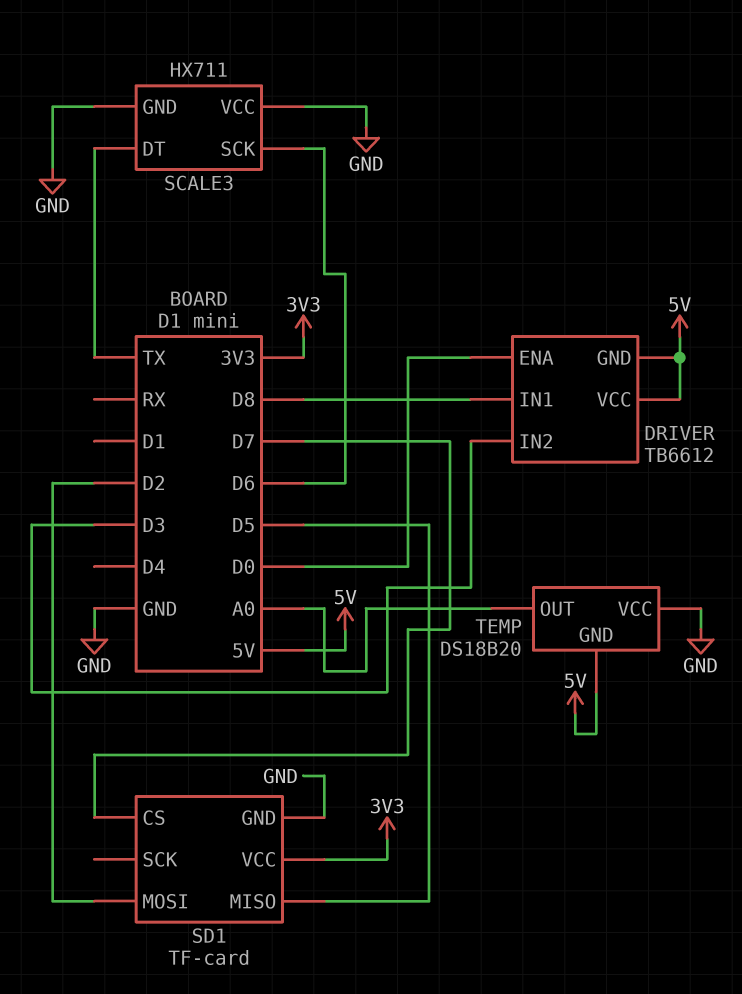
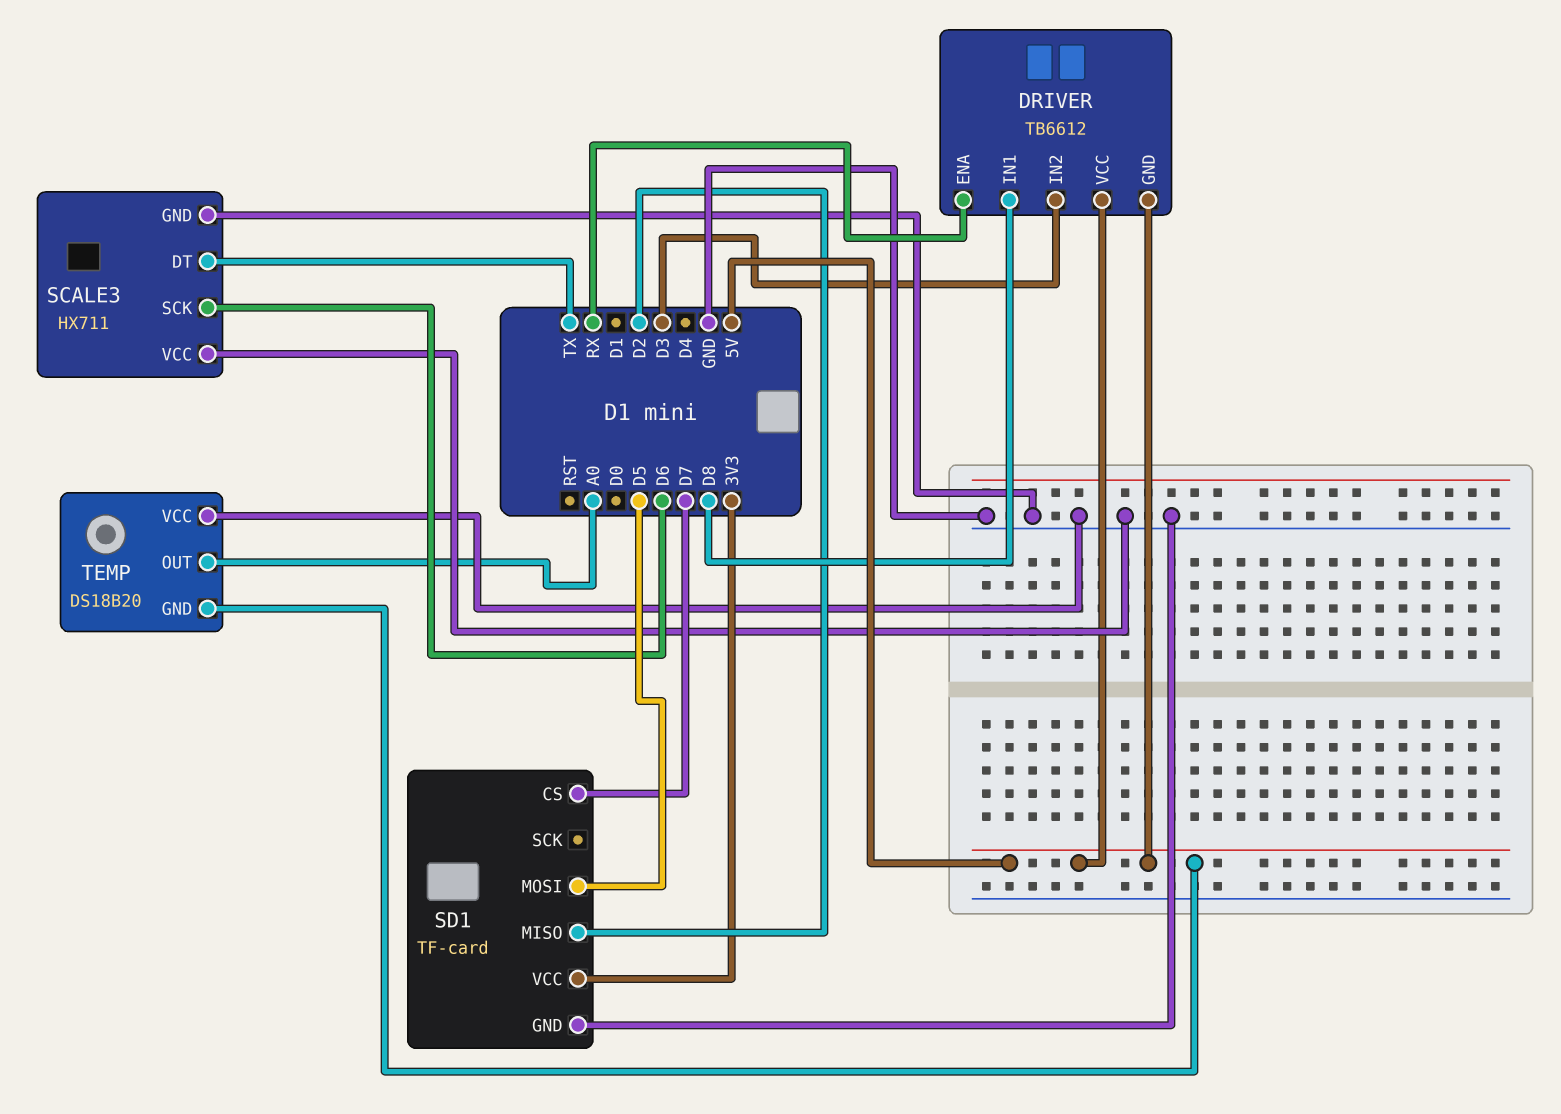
DRIVER pin ENA: D0 -> RX
SD1 pin MISO: D5 -> D2
SD1 pin MOSI: D2 -> D5

